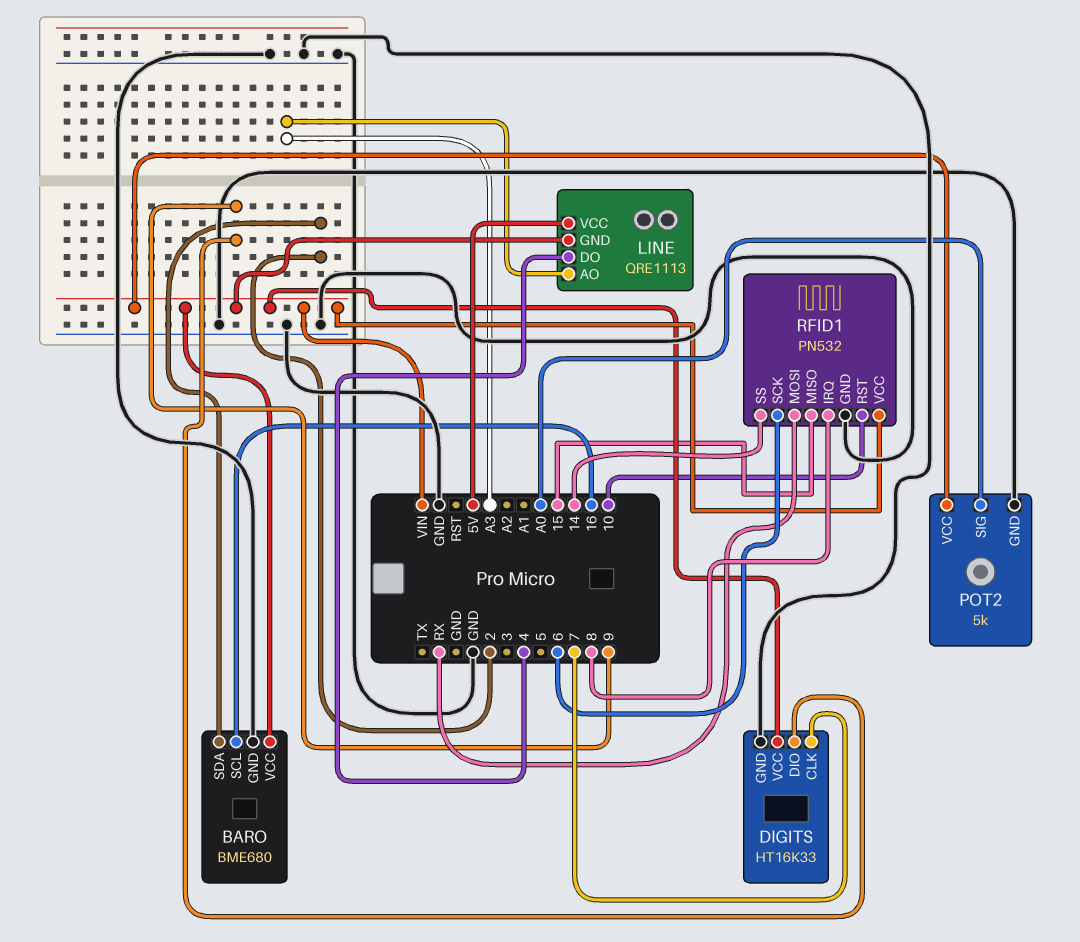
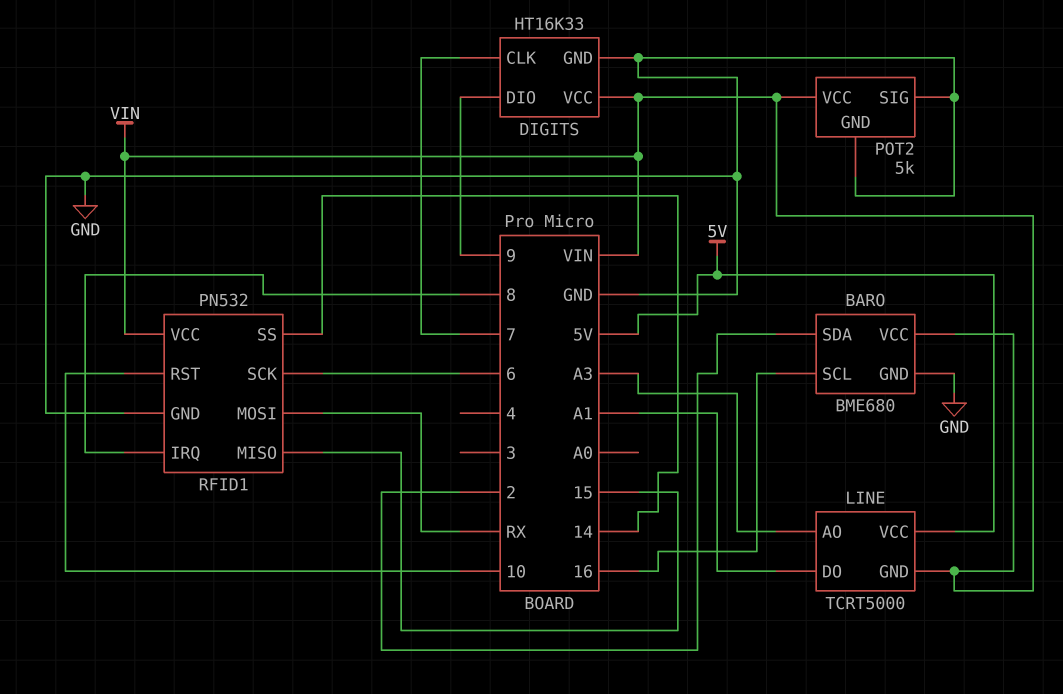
LINE: QRE1113 -> TCRT5000
LINE pin DO: 4 -> A1
POT2 pin SIG: A0 -> GND

